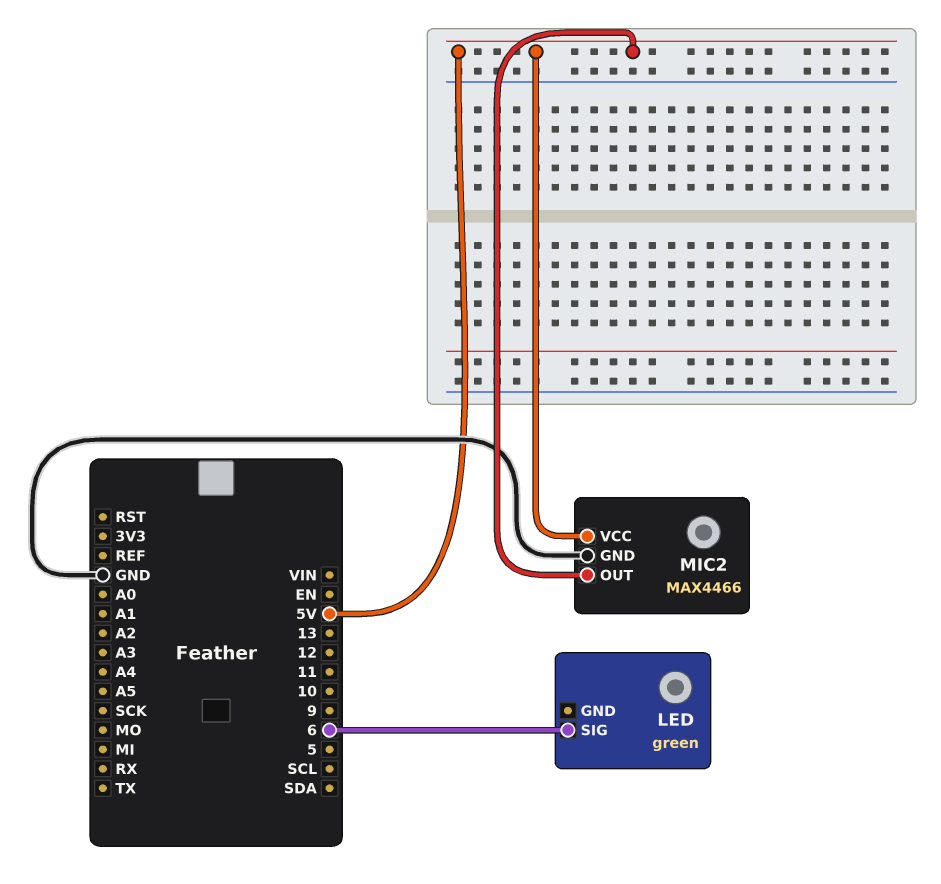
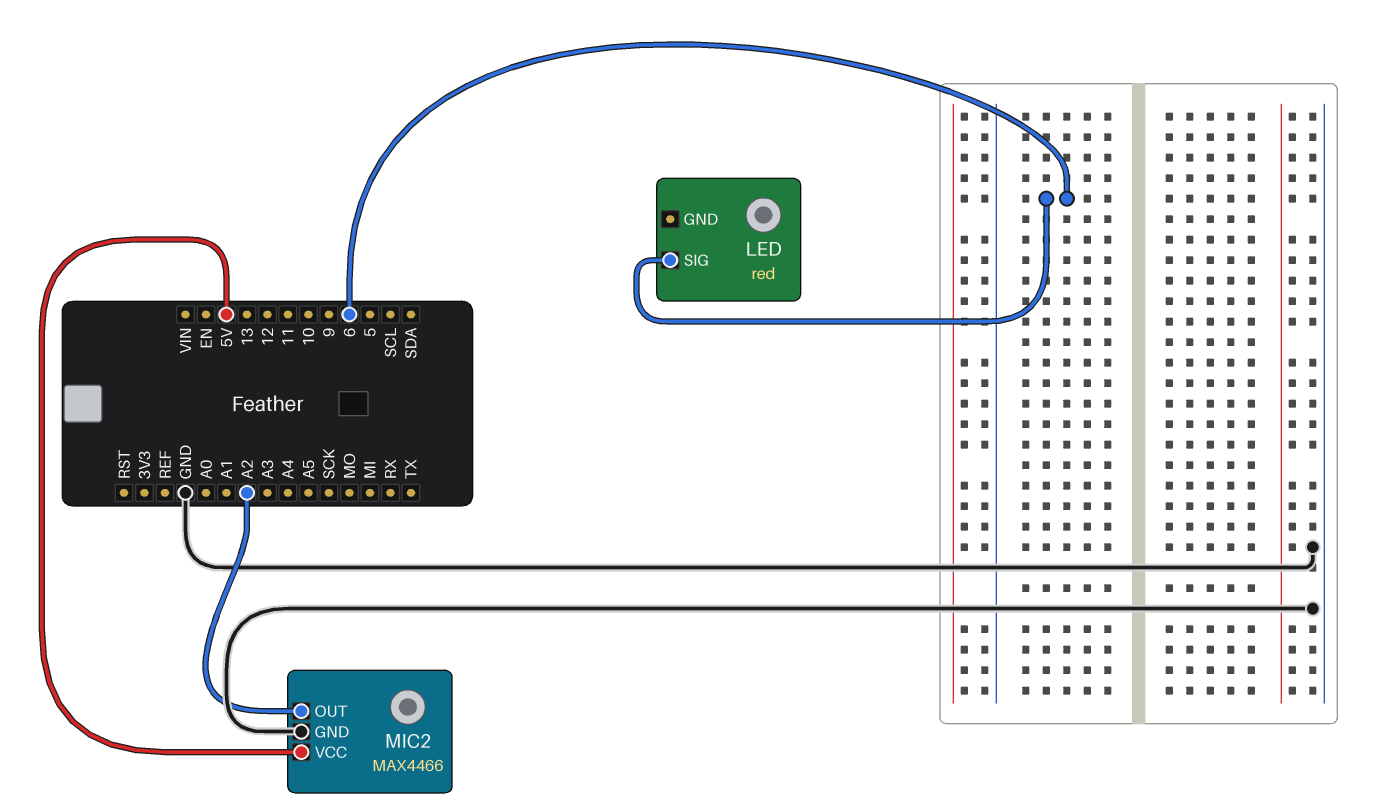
LED: green -> red
MIC2 pin OUT: 5V -> A2

